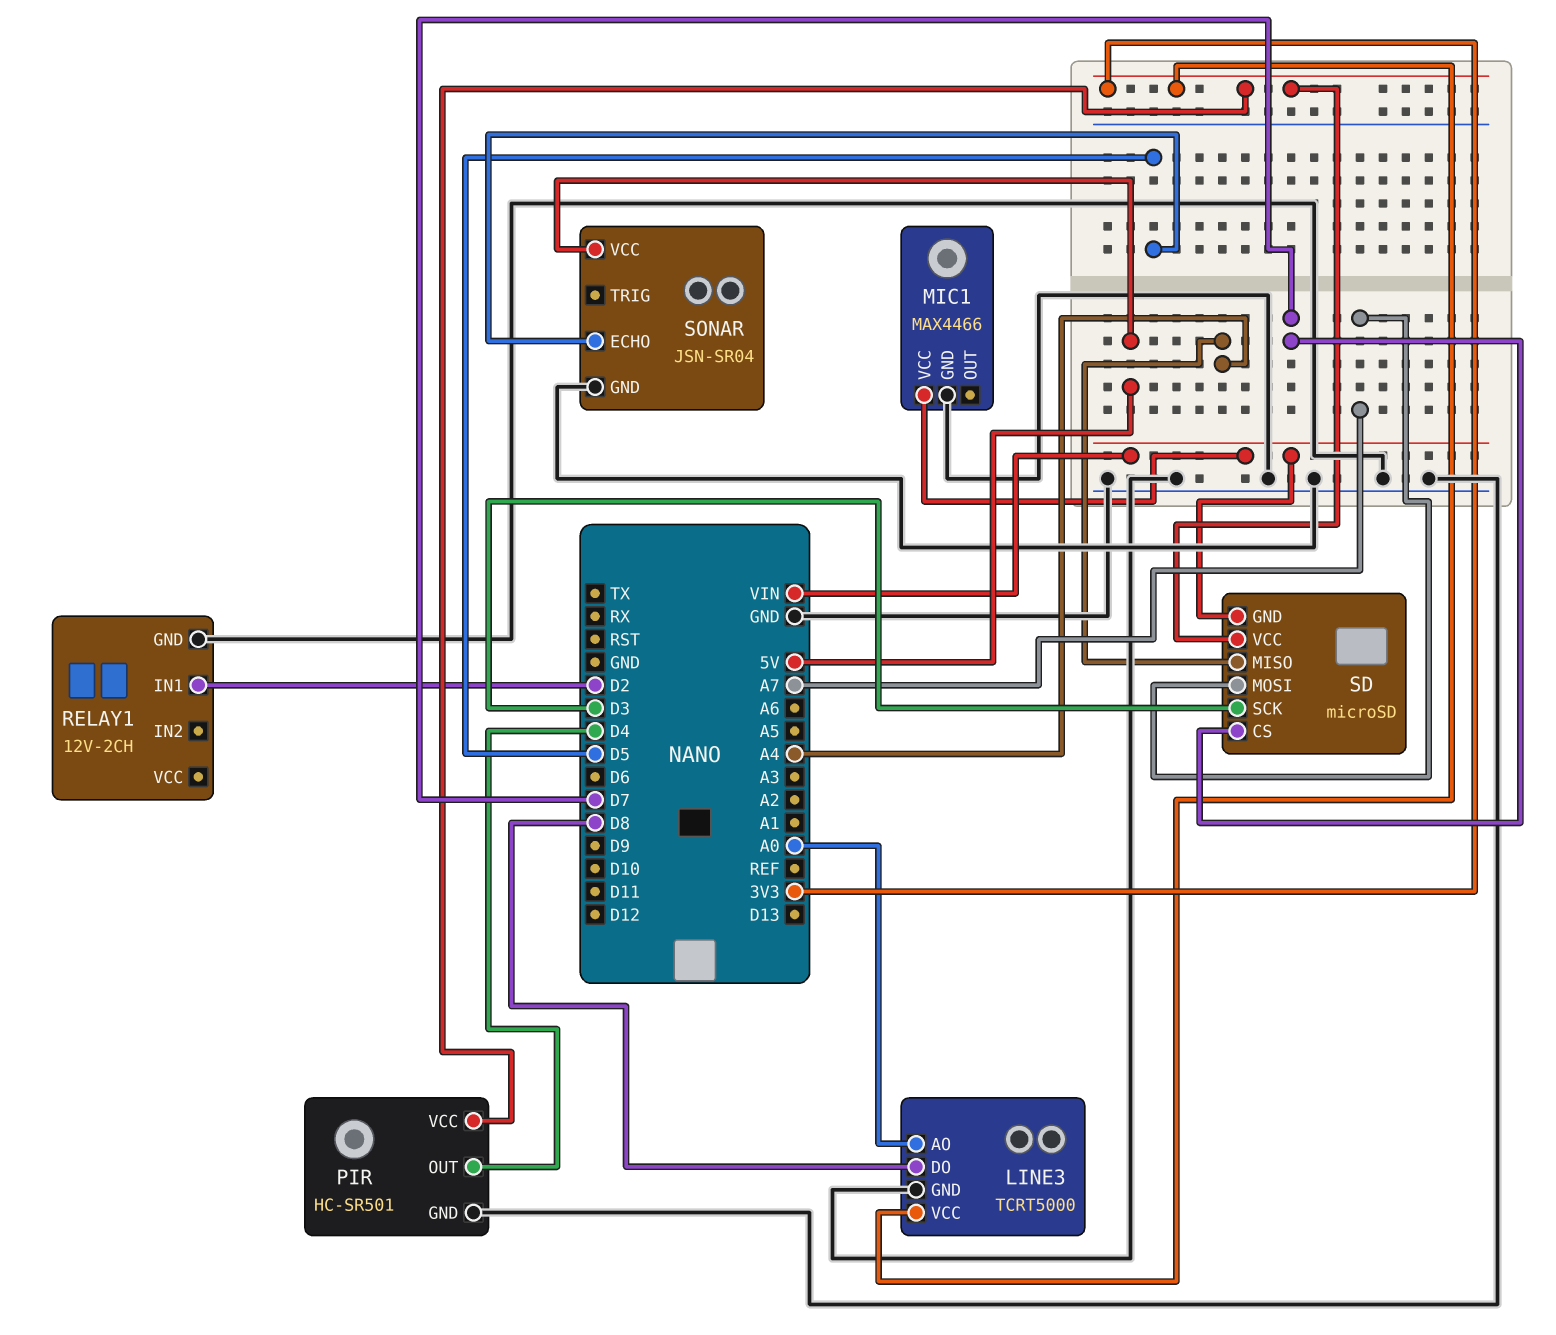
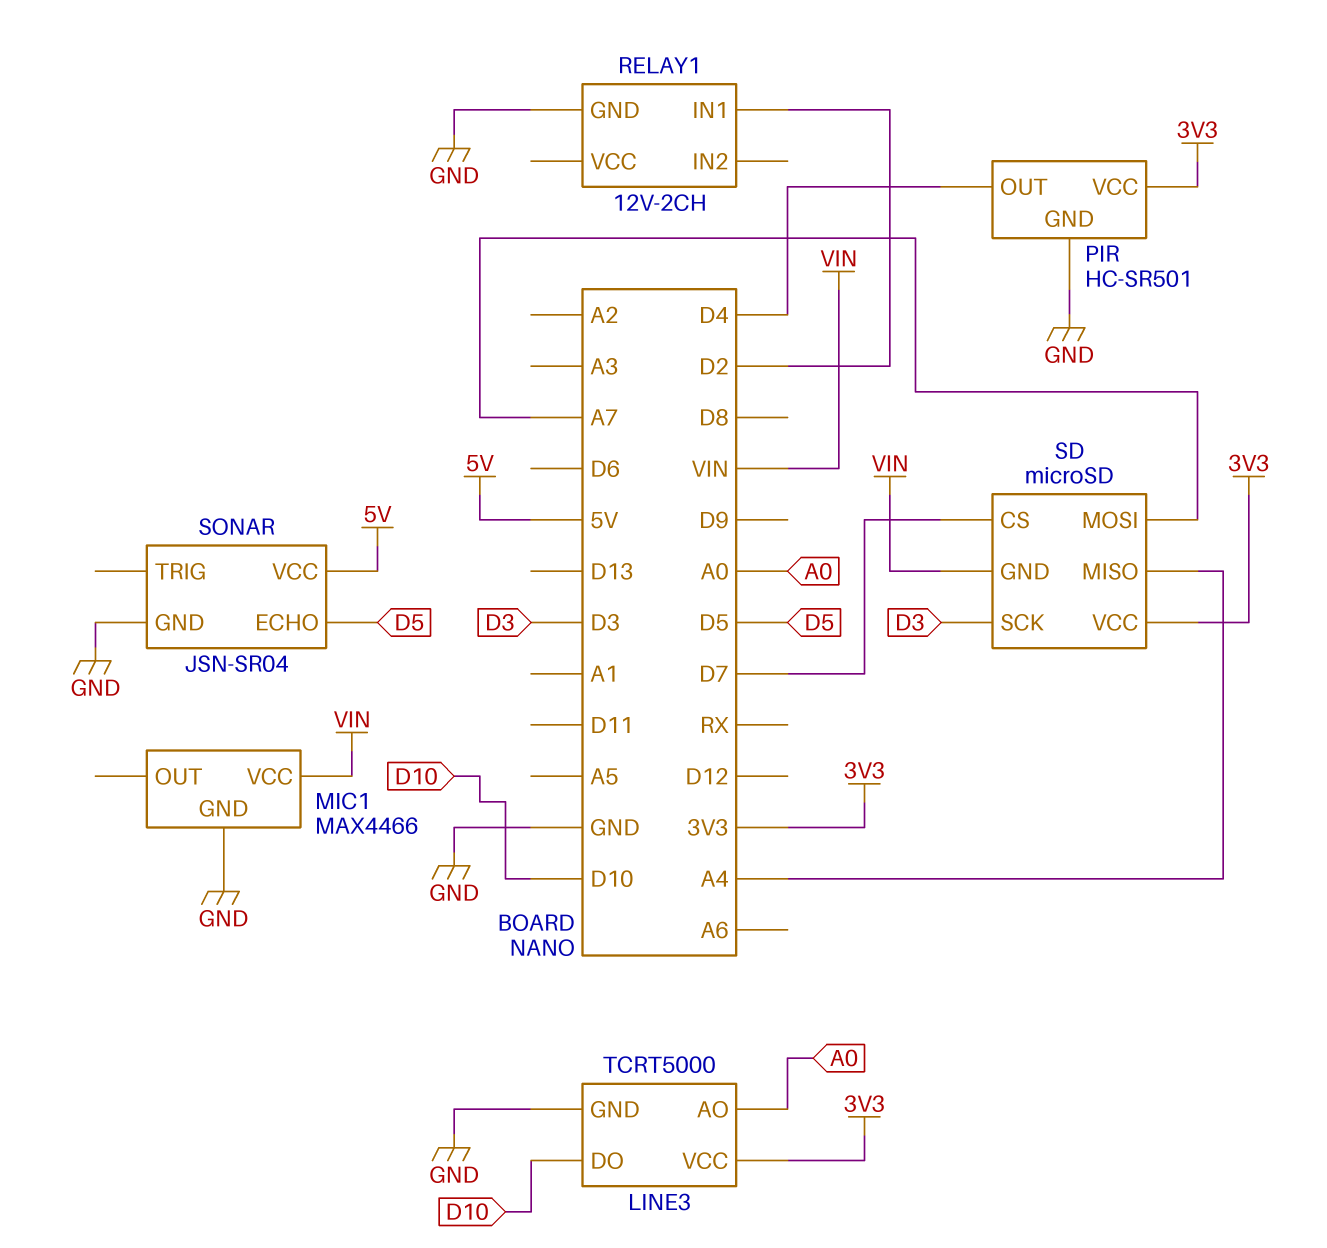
LINE3 pin DO: D8 -> D10

